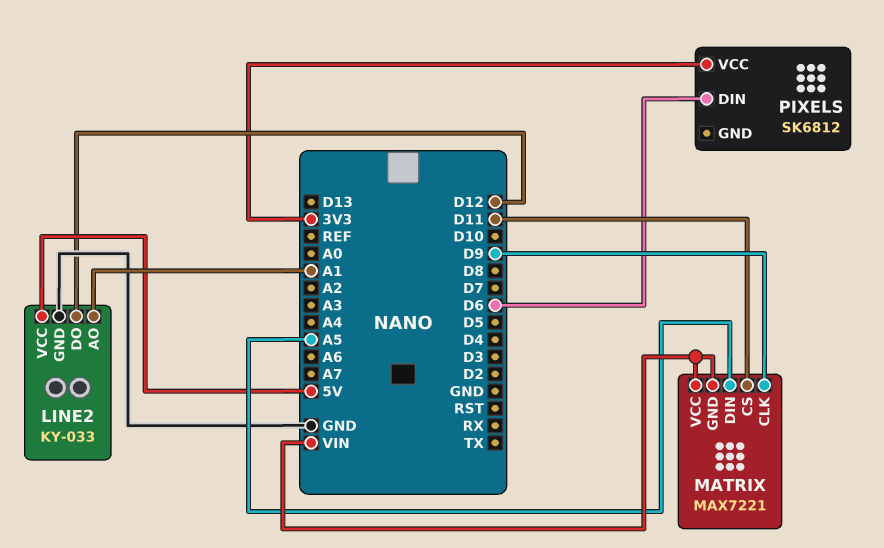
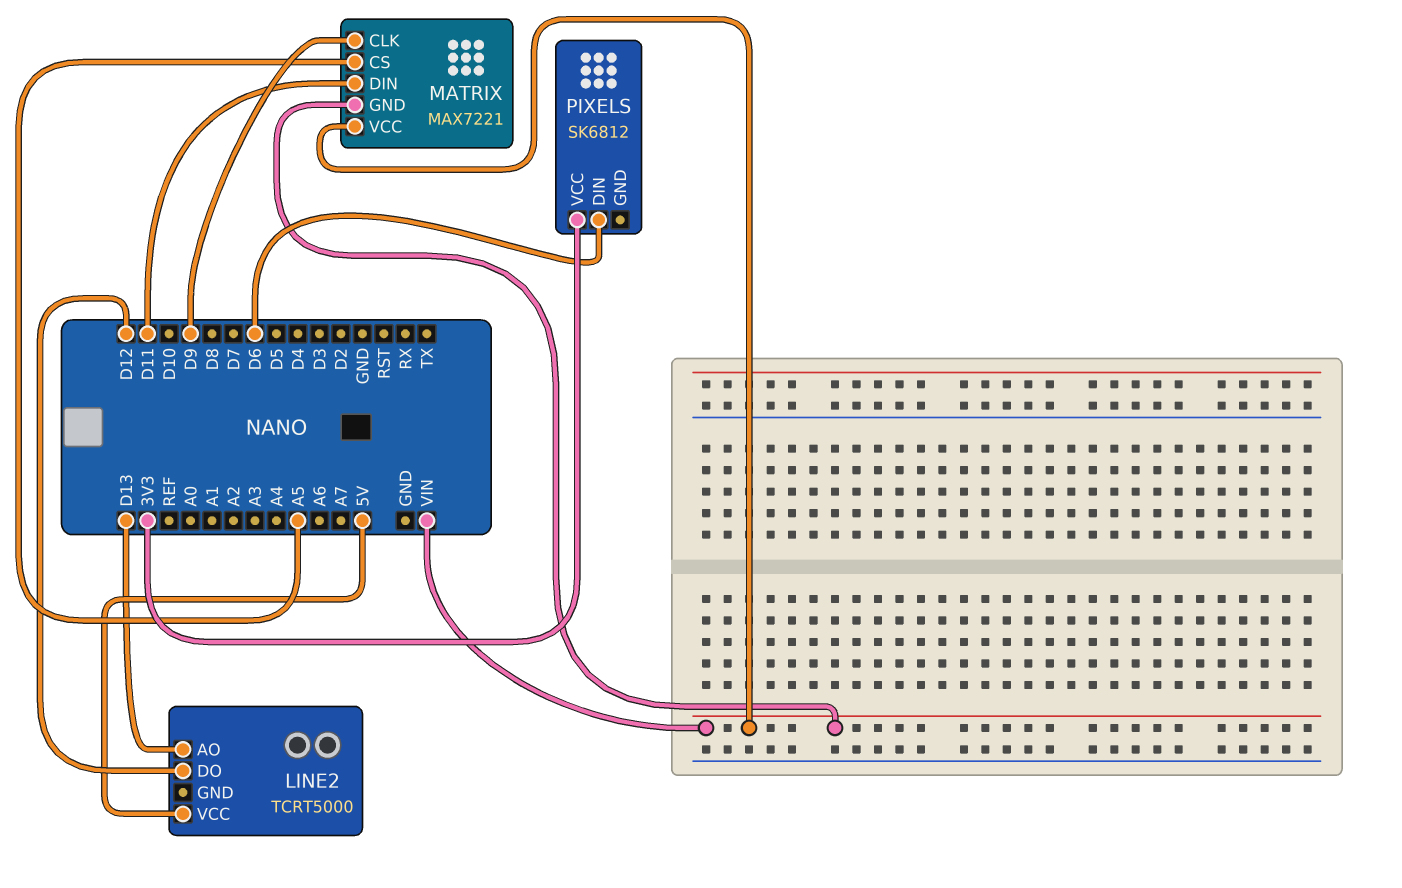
LINE2: KY-033 -> TCRT5000
LINE2 pin AO: A1 -> D13
LINE2 pin GND: GND -> none
MATRIX pin CS: D11 -> A5
MATRIX pin DIN: A5 -> D11

